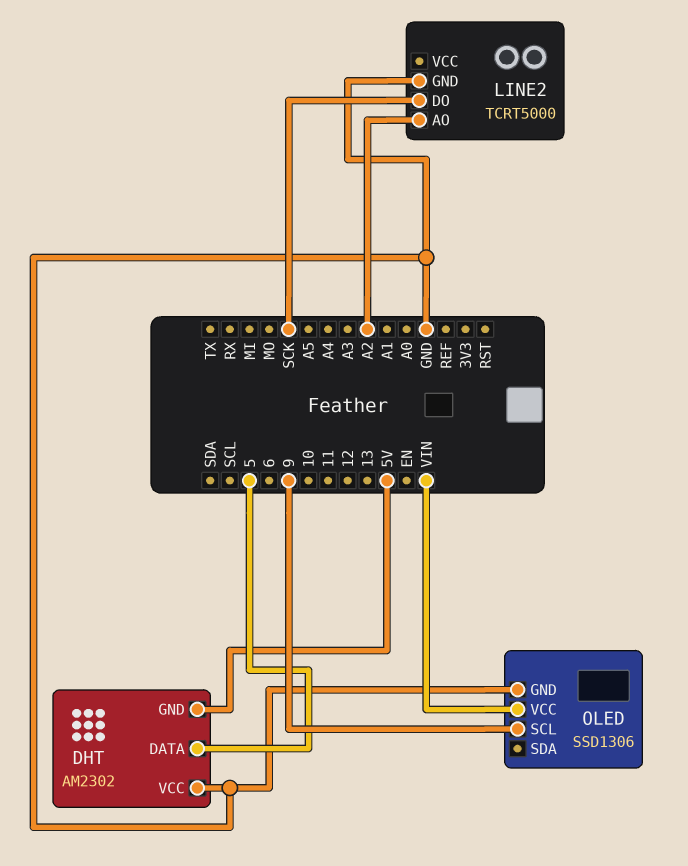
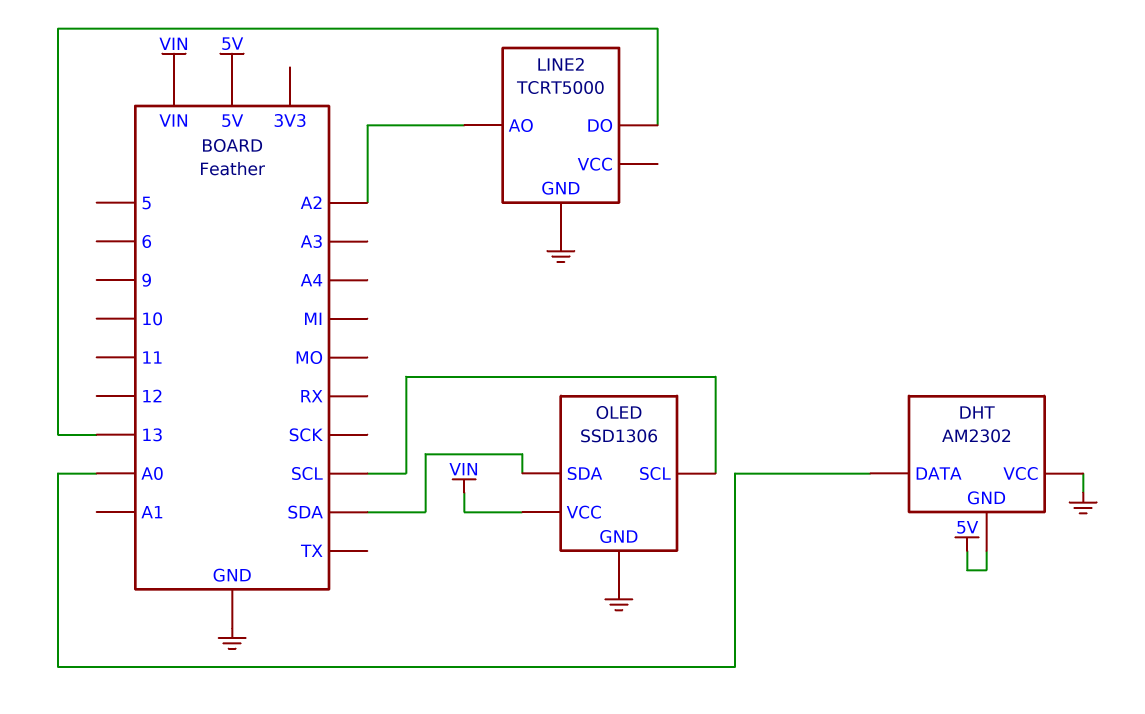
DHT pin DATA: 5 -> A0
LINE2 pin DO: SCK -> 13
OLED pin SCL: 9 -> SCL
OLED pin SDA: none -> SDA

